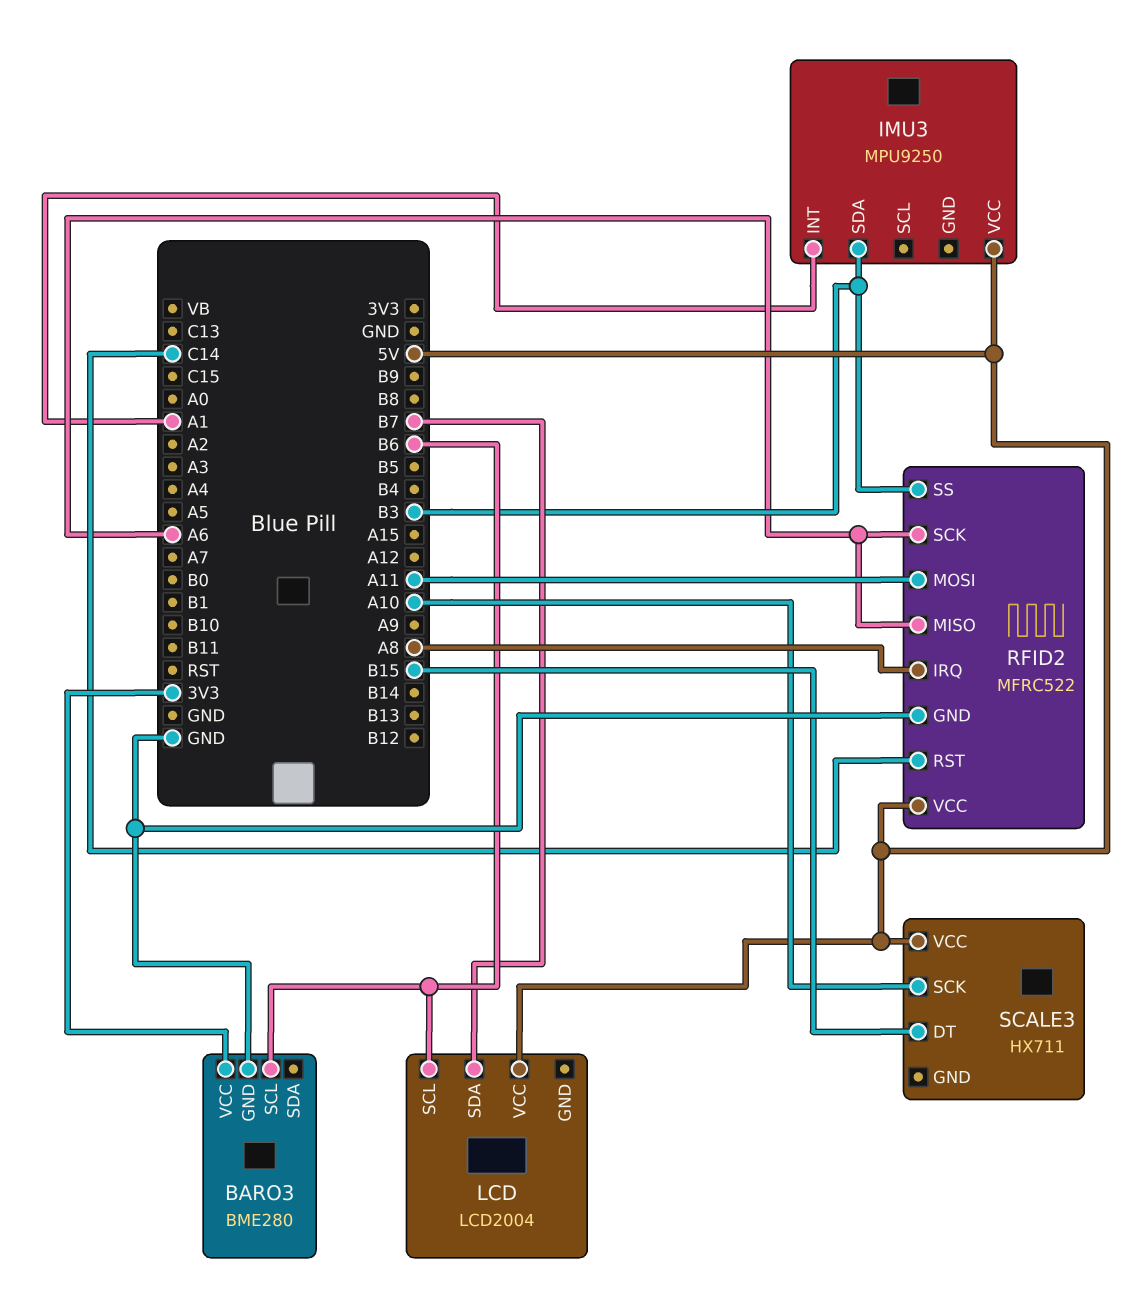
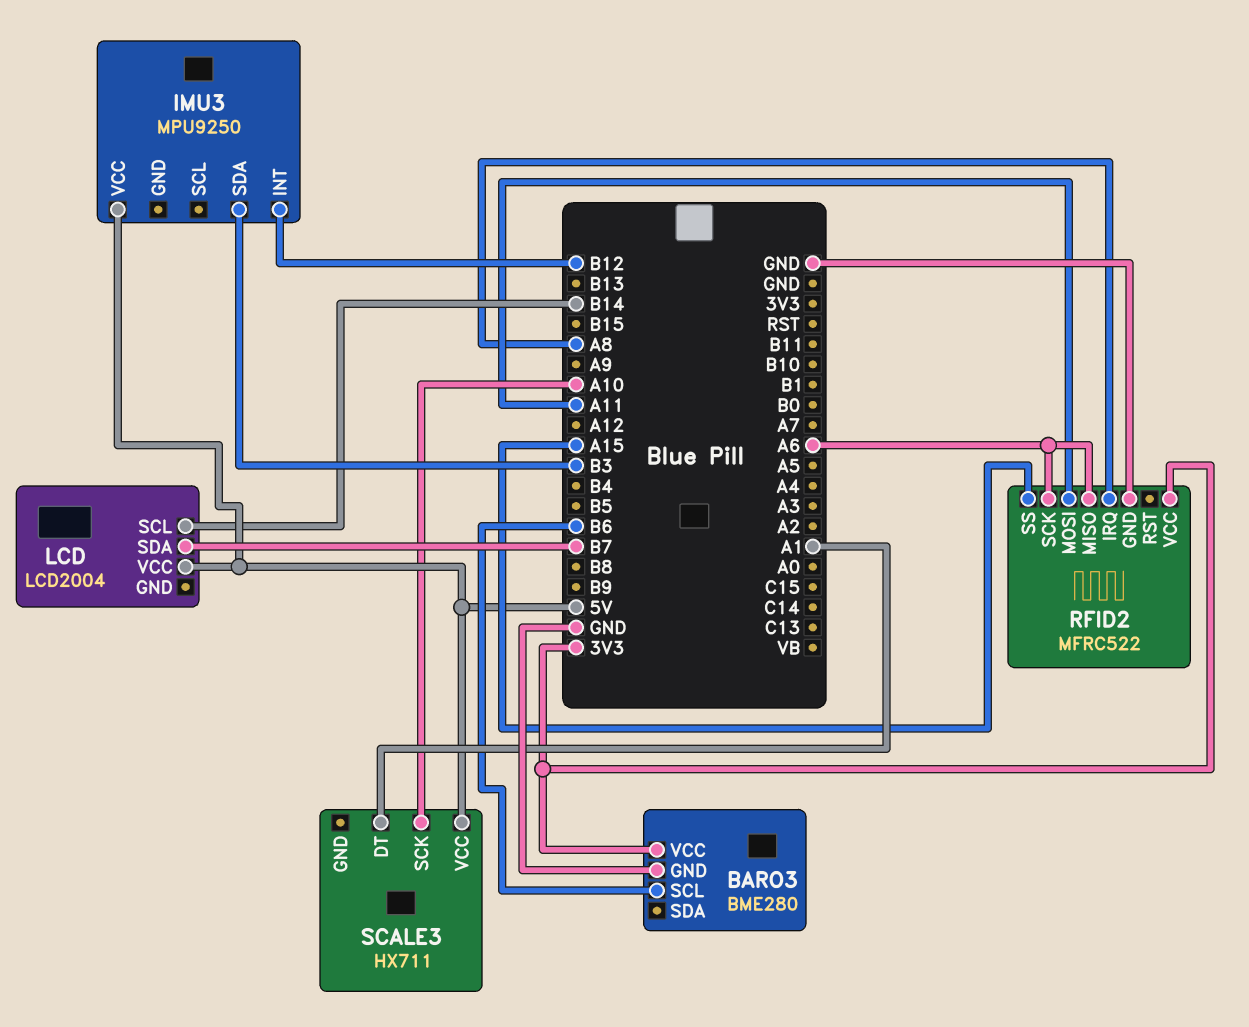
IMU3 pin INT: A1 -> B12
LCD pin SCL: B6 -> B14
RFID2 pin RST: C14 -> none
RFID2 pin SS: B3 -> A15
RFID2 pin VCC: 5V -> 3V3
SCALE3 pin DT: B15 -> A1

